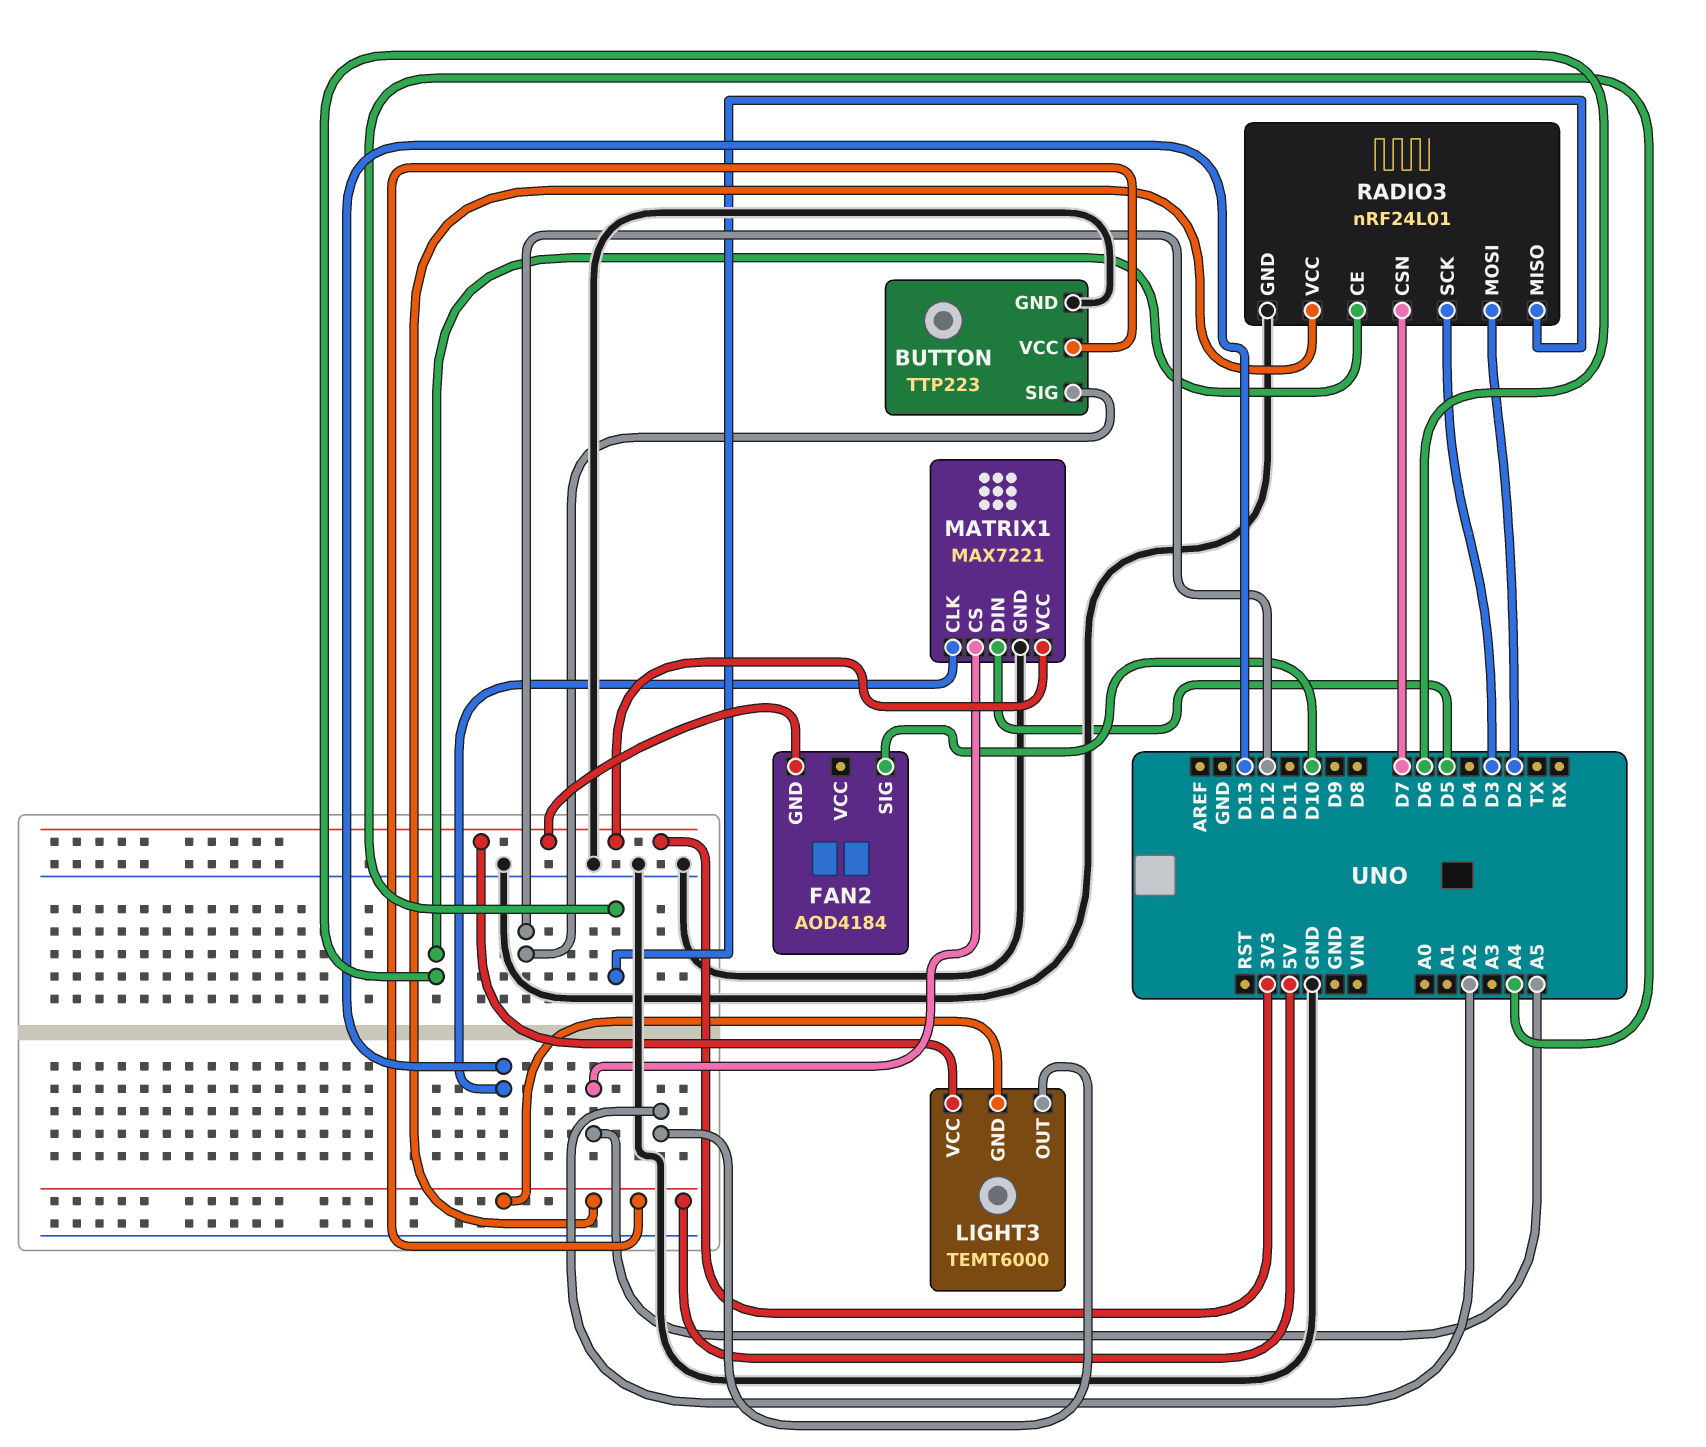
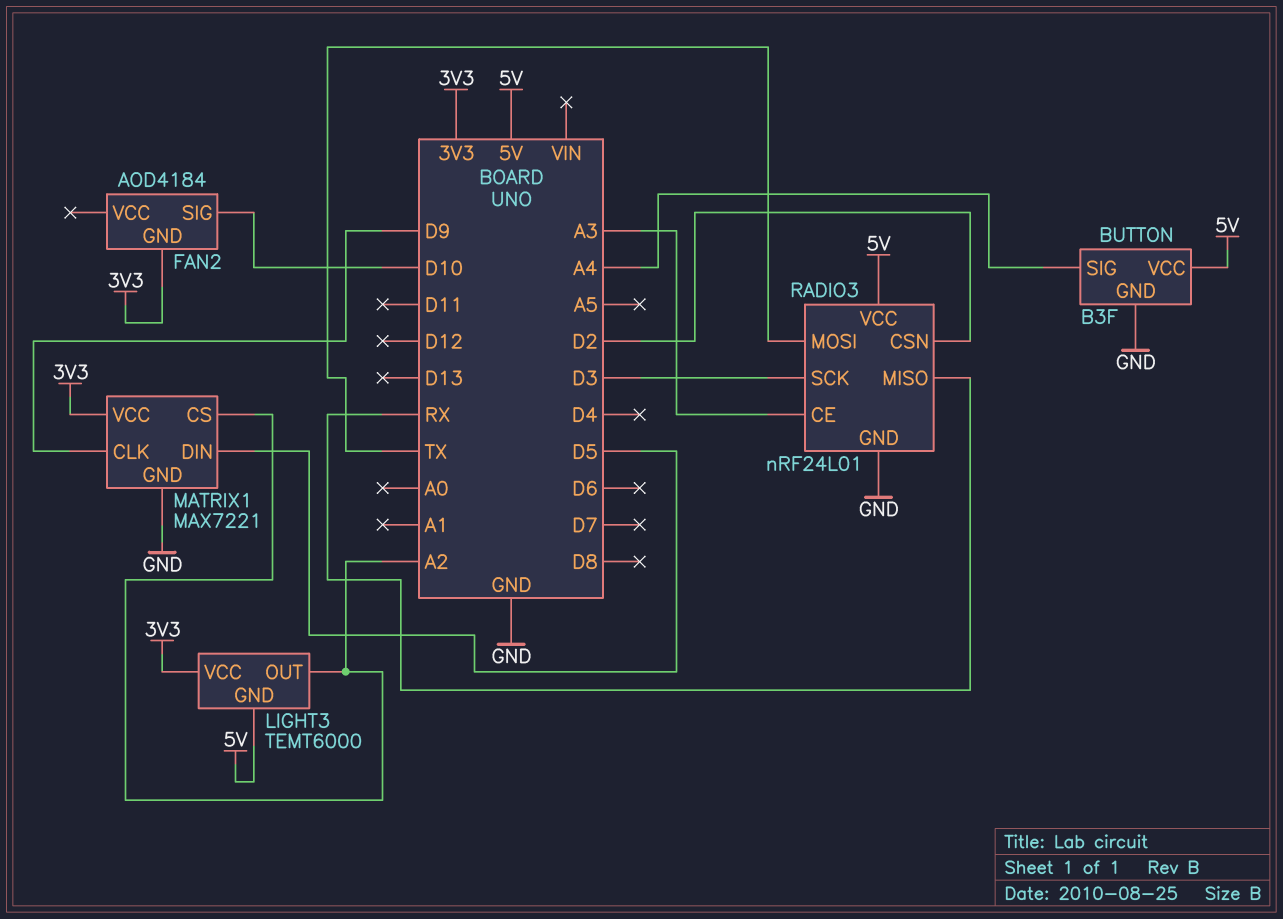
BUTTON: TTP223 -> B3F
BUTTON pin SIG: D12 -> A4
MATRIX1 pin CLK: D13 -> D9
MATRIX1 pin CS: A5 -> A2
RADIO3 pin CE: D6 -> A3
RADIO3 pin CSN: D7 -> D2
RADIO3 pin MISO: A4 -> RX
RADIO3 pin MOSI: D2 -> TX

